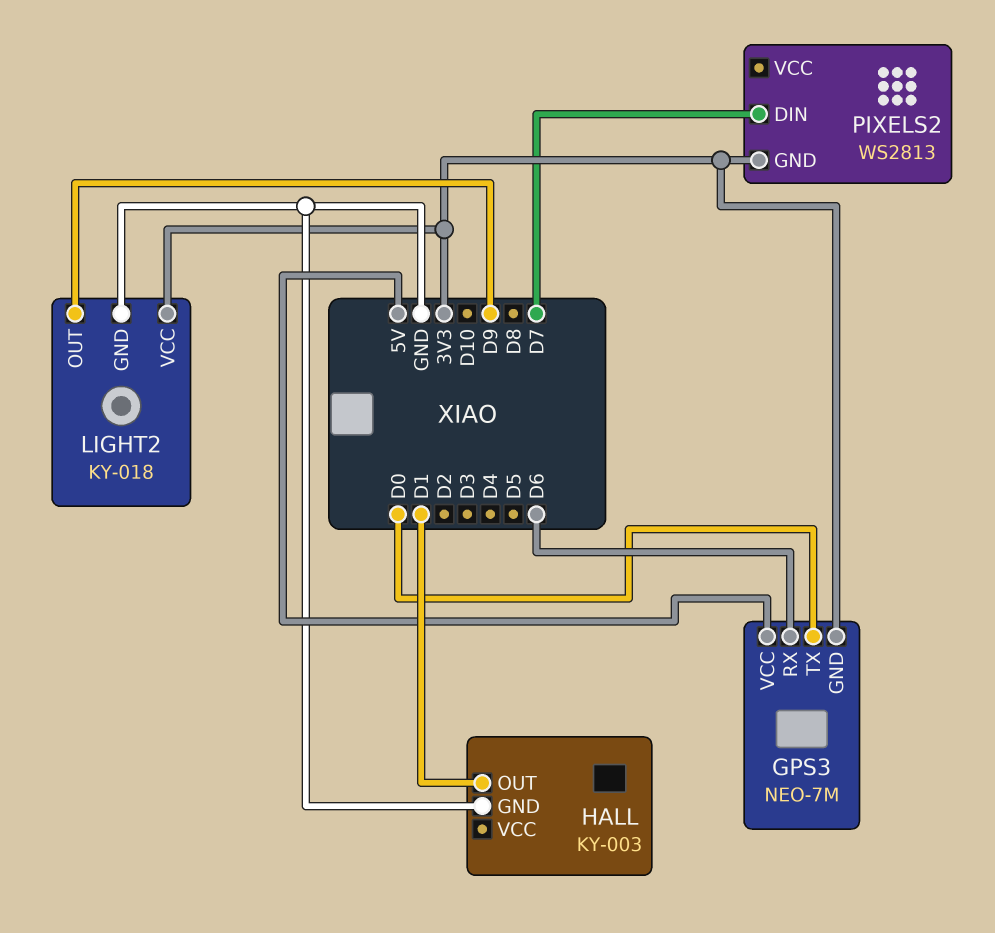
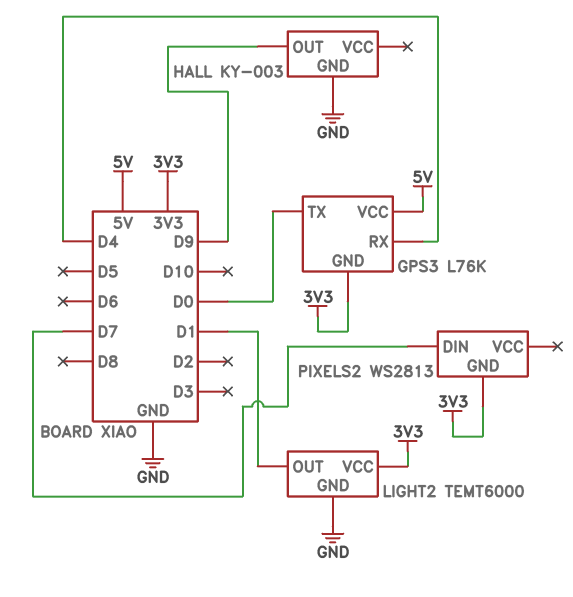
GPS3: NEO-7M -> L76K
GPS3 pin RX: D6 -> D4
HALL pin OUT: D1 -> D9
LIGHT2: KY-018 -> TEMT6000
LIGHT2 pin OUT: D9 -> D1

